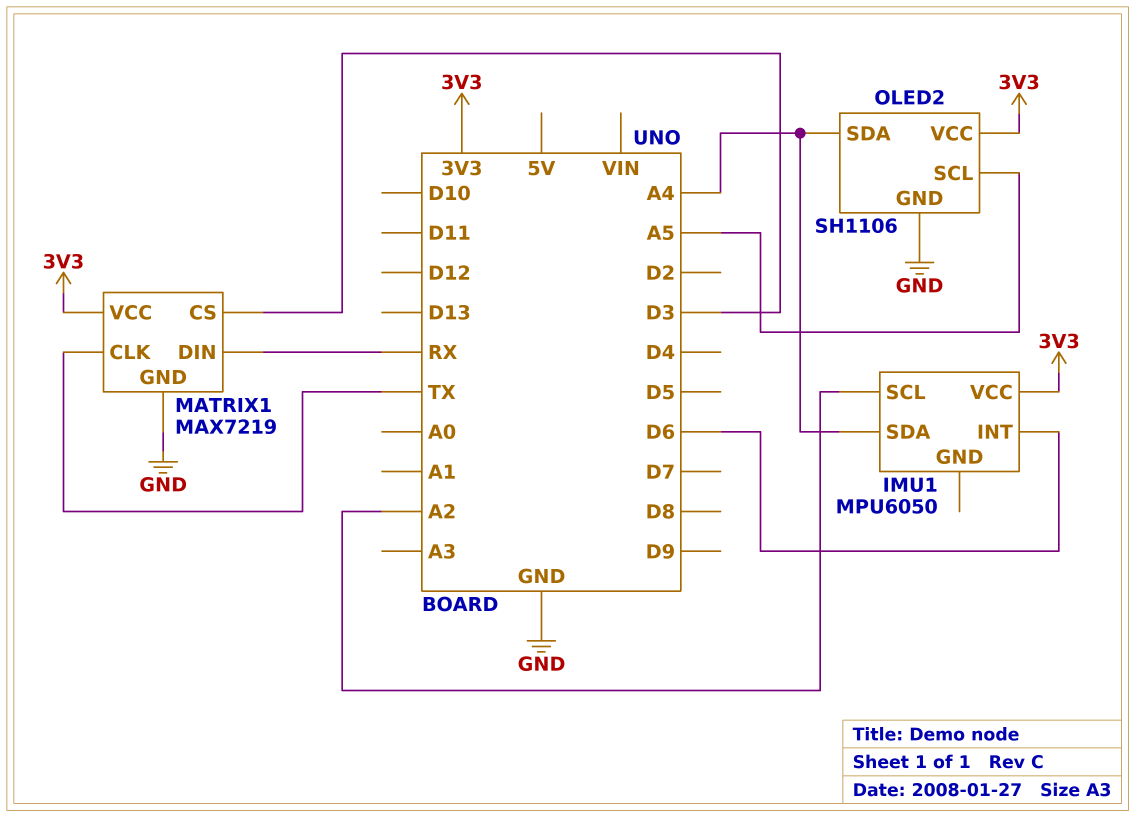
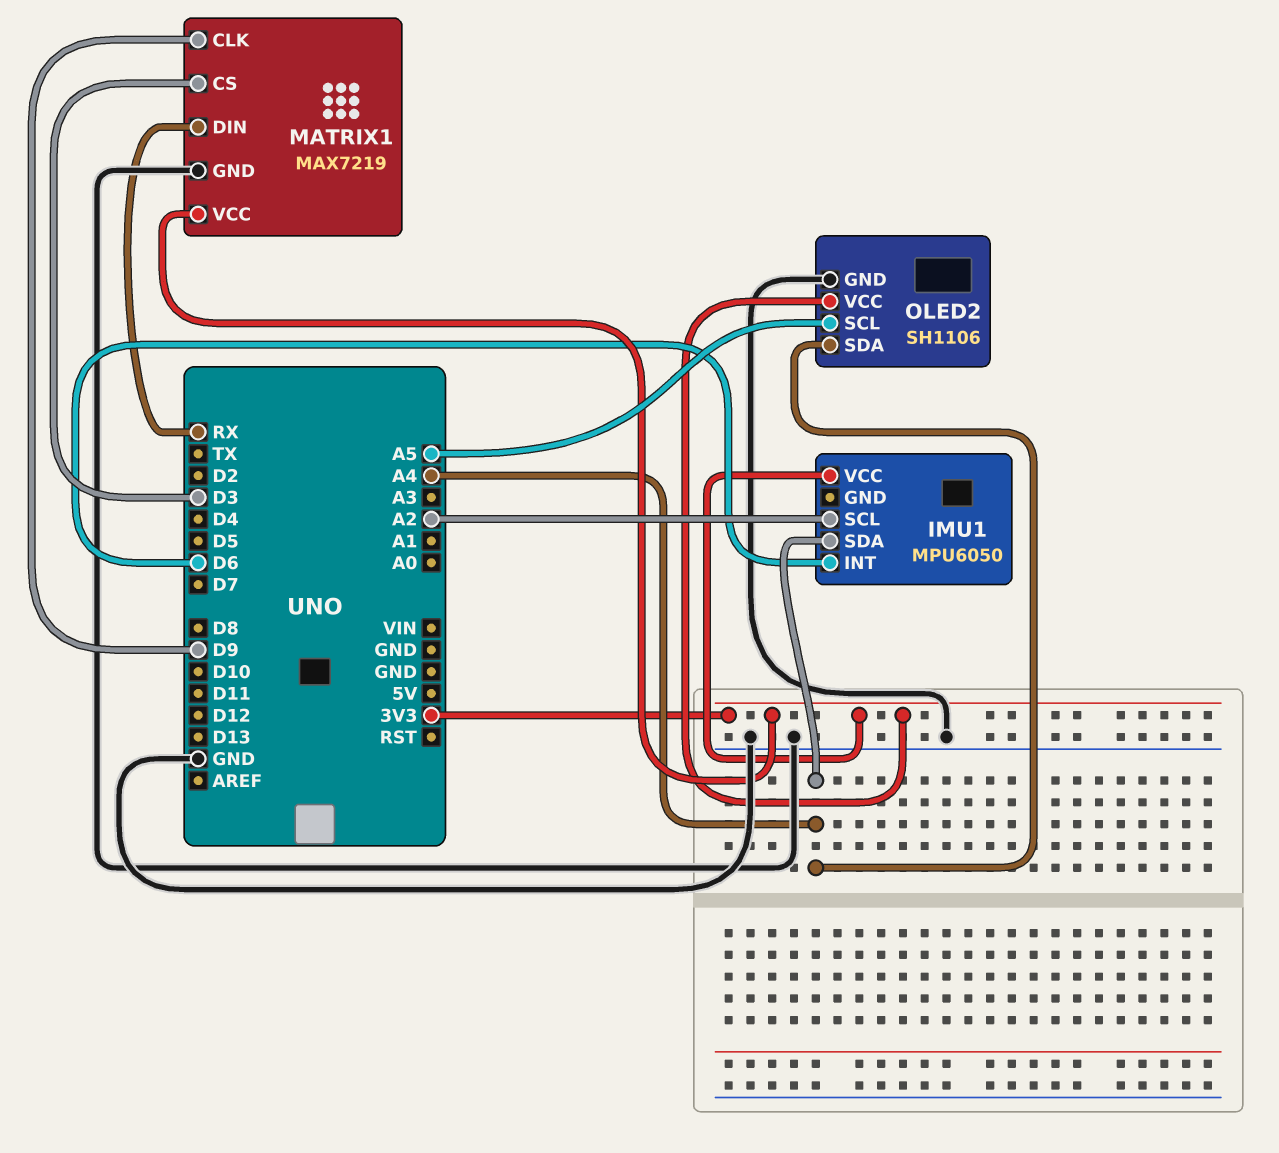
MATRIX1 pin CLK: TX -> D9

